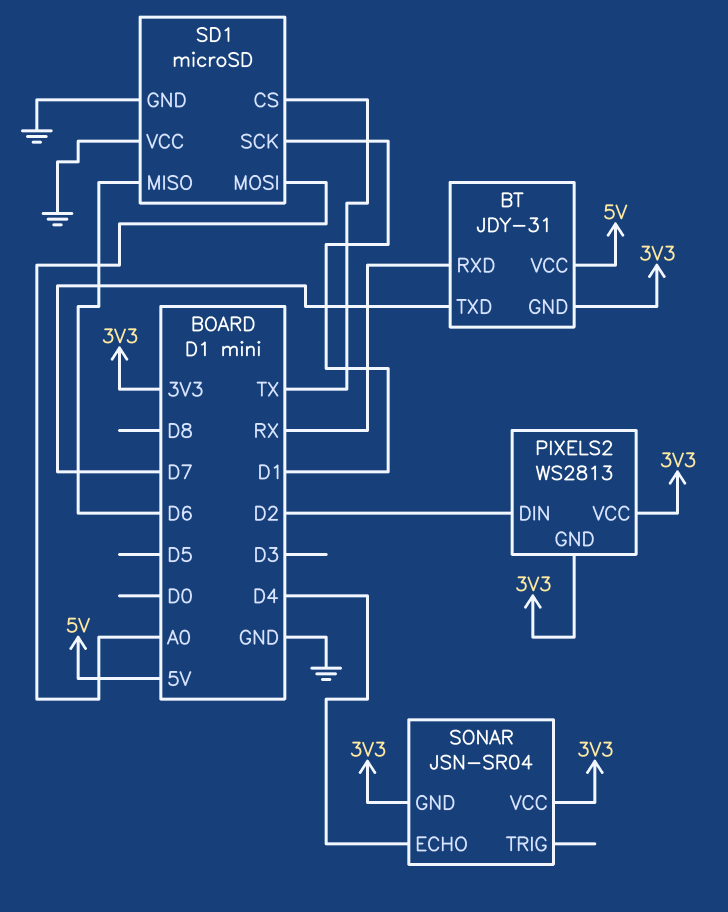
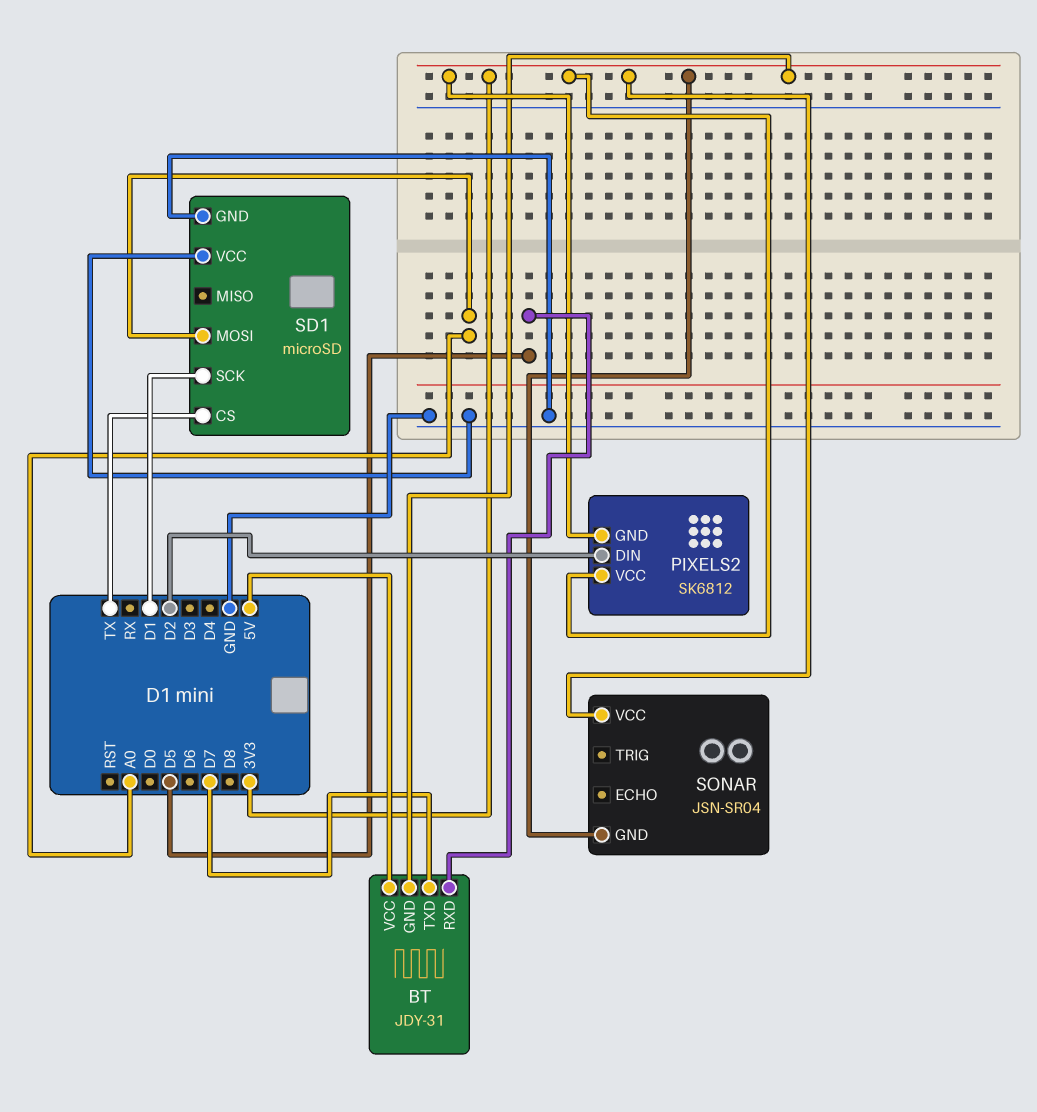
BT pin RXD: RX -> D5
PIXELS2: WS2813 -> SK6812
SD1 pin MISO: D6 -> none
SONAR pin ECHO: D4 -> none

